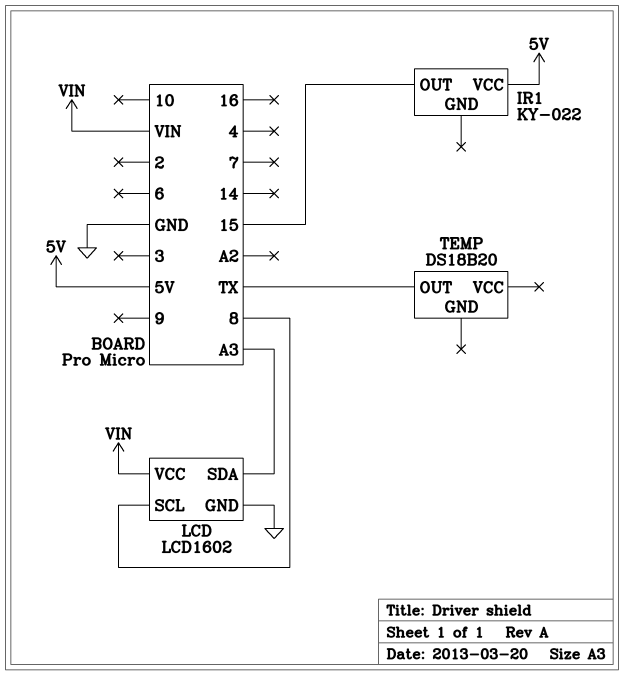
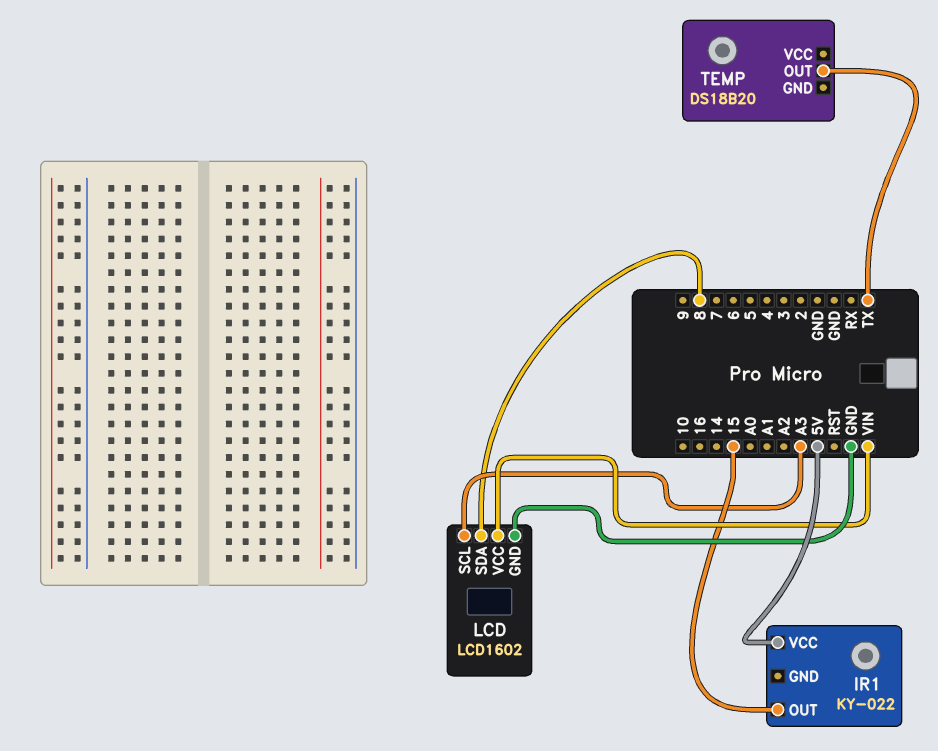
LCD pin SCL: 8 -> A3
LCD pin SDA: A3 -> 8

